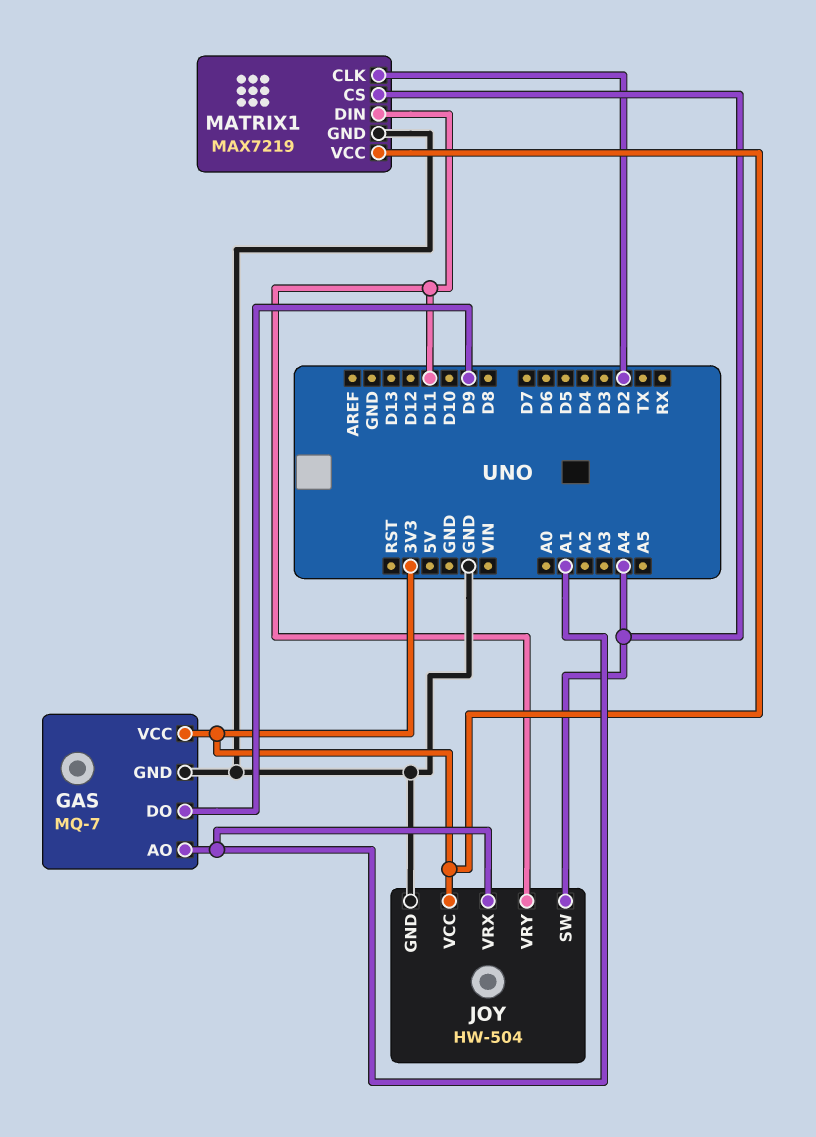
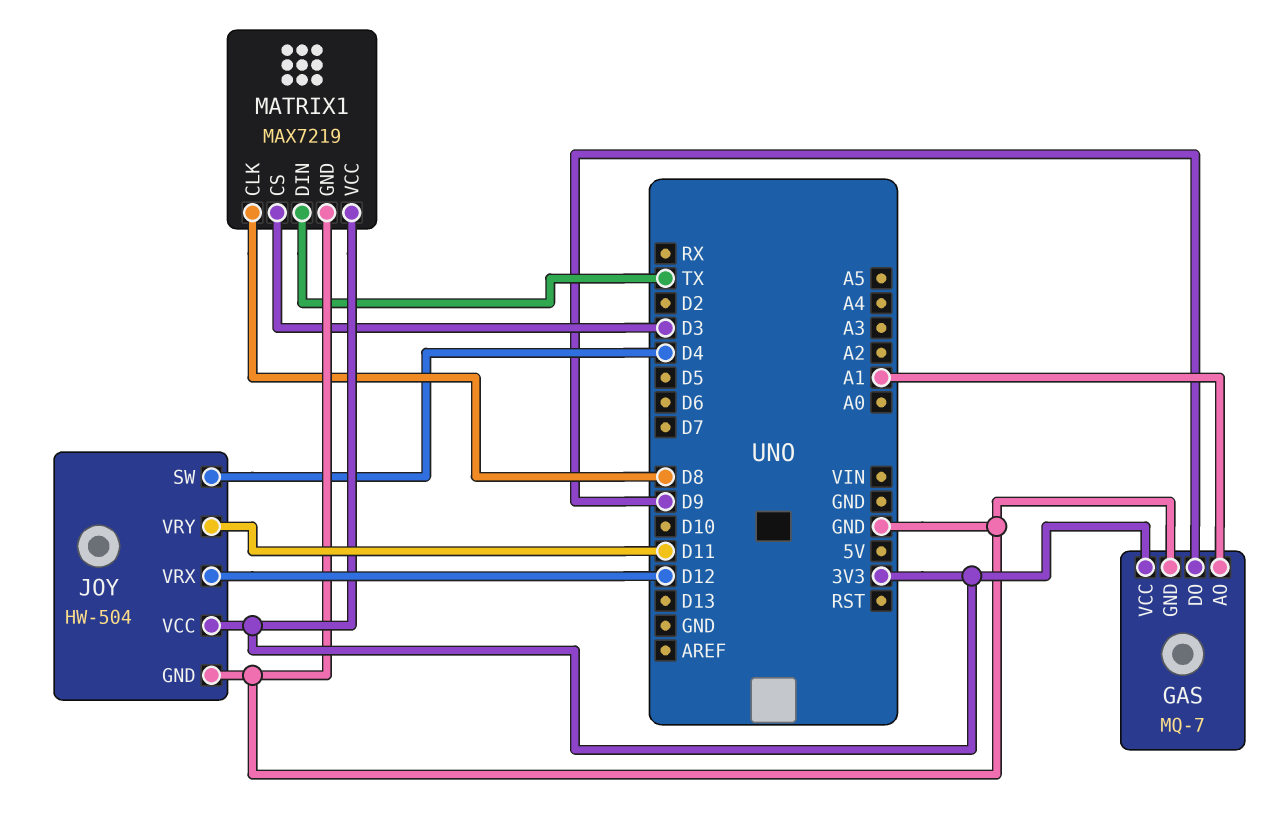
JOY pin SW: A4 -> D4
JOY pin VRX: A1 -> D12
MATRIX1 pin CLK: D2 -> D8
MATRIX1 pin CS: A4 -> D3
MATRIX1 pin DIN: D11 -> TX

